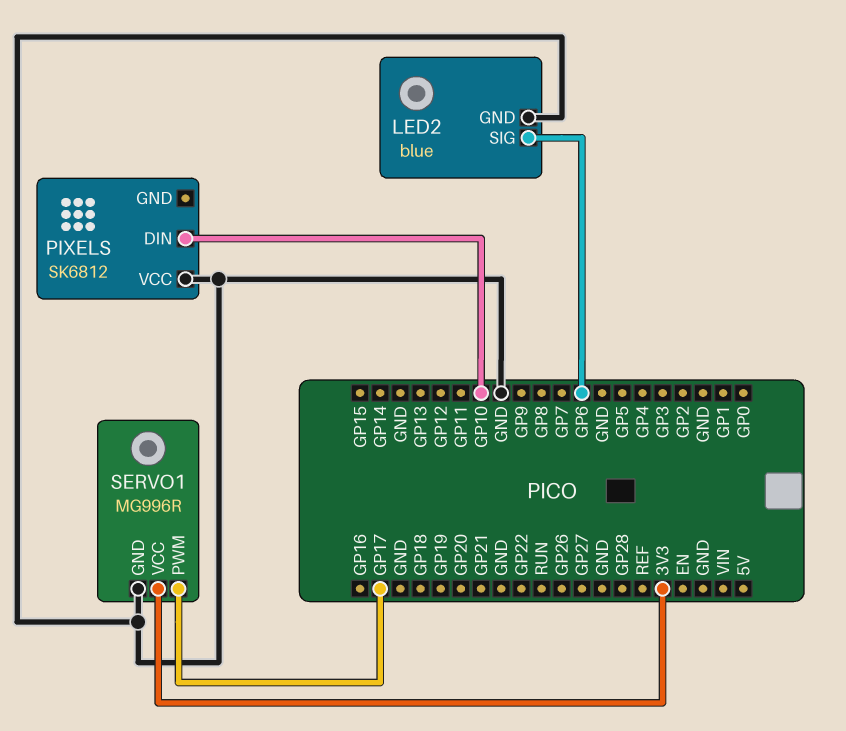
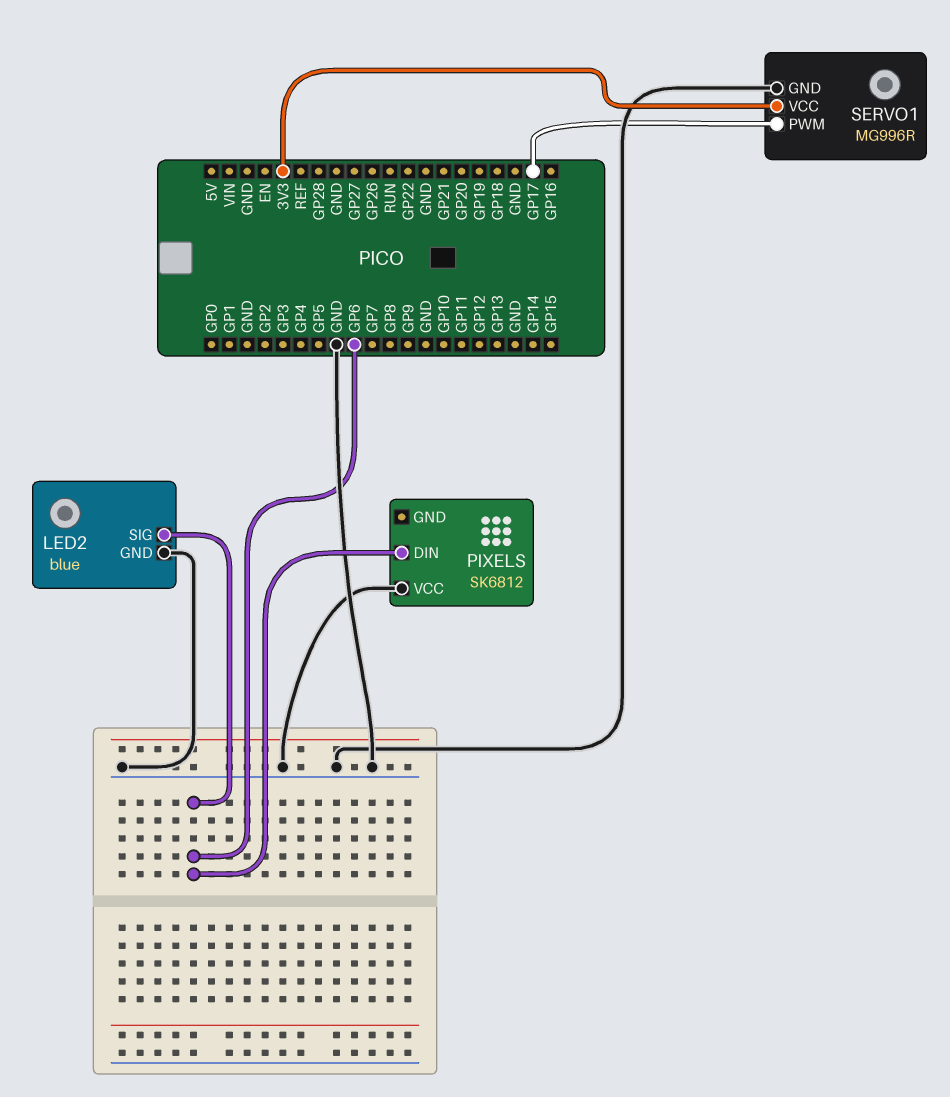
PIXELS pin DIN: GP10 -> GP6

